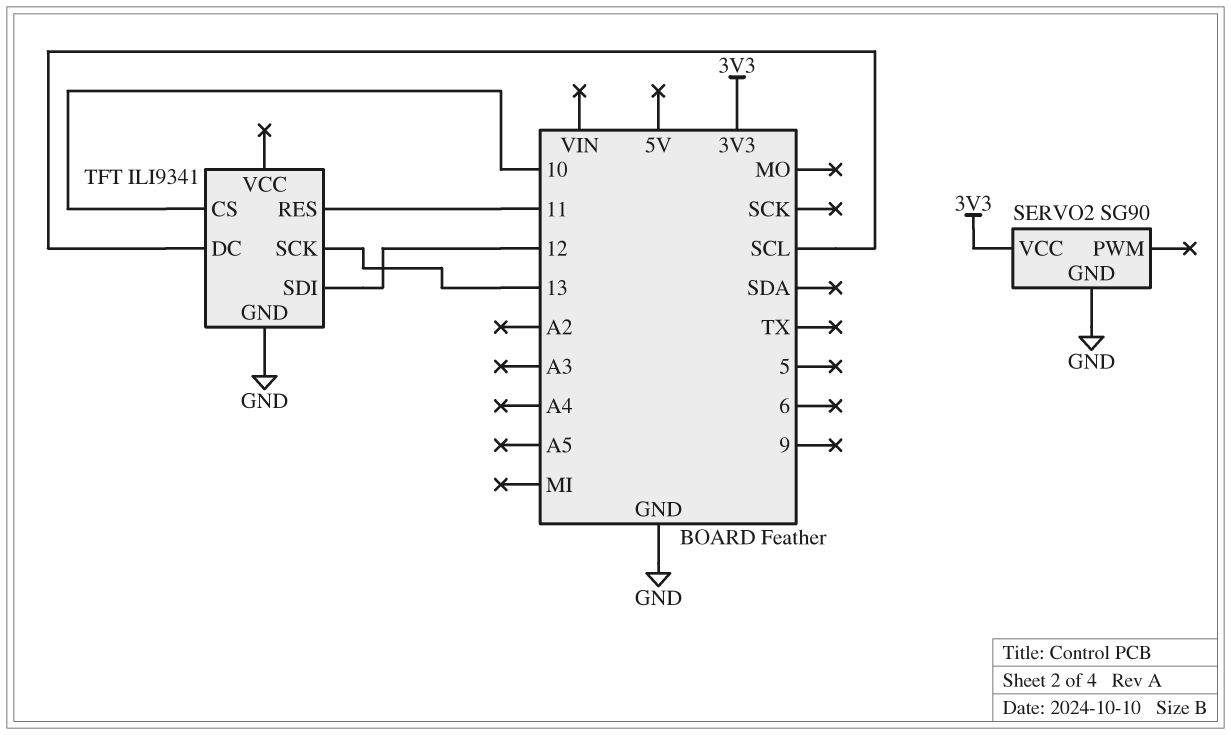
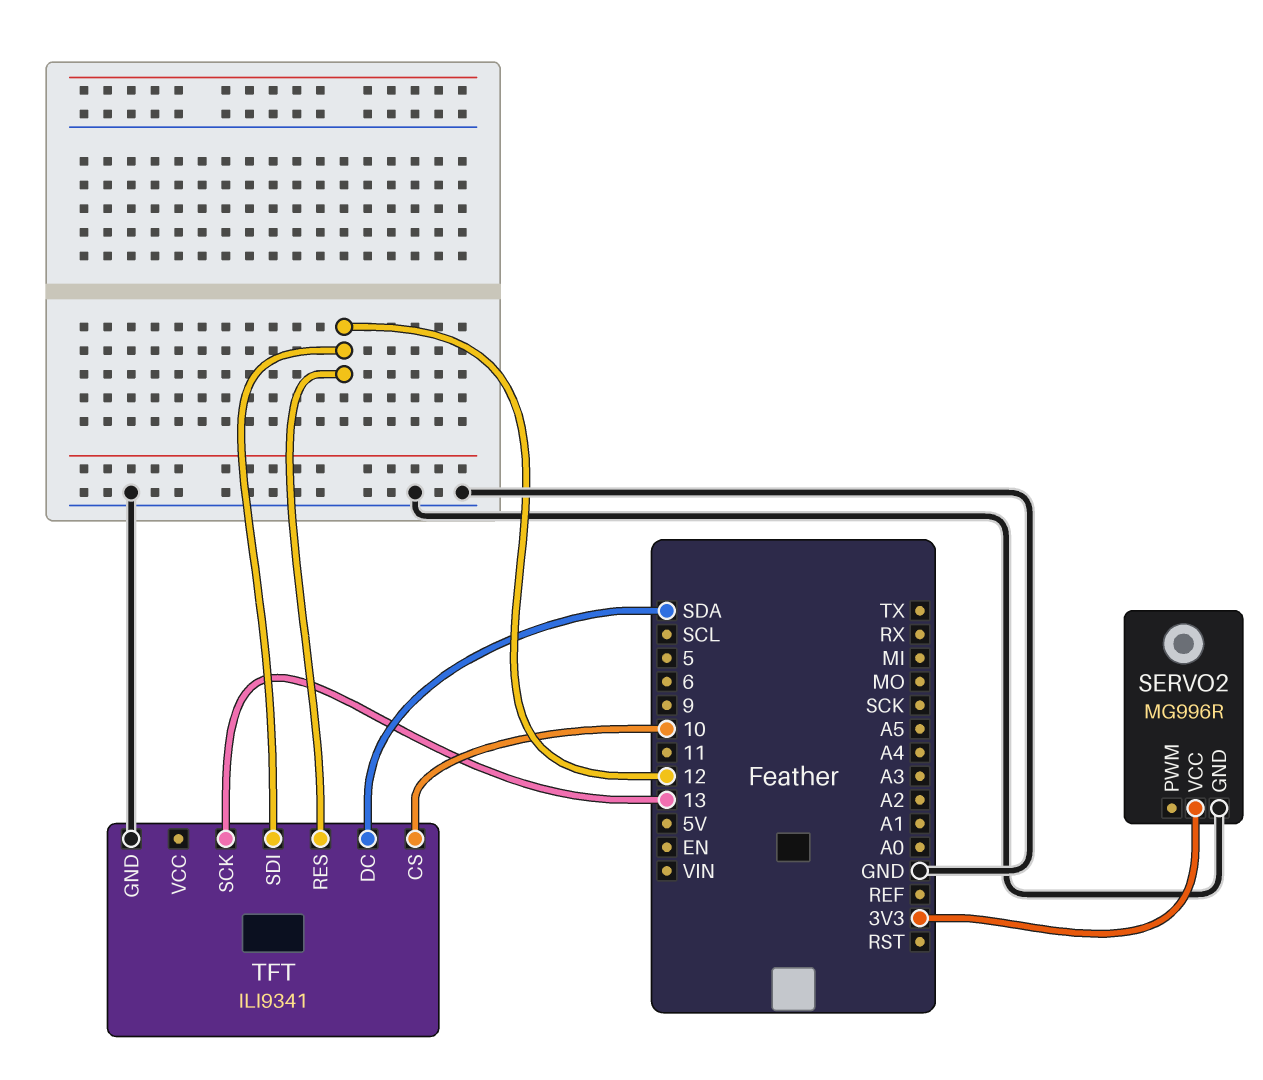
SERVO2: SG90 -> MG996R
TFT pin DC: SCL -> SDA
TFT pin RES: 11 -> 12

